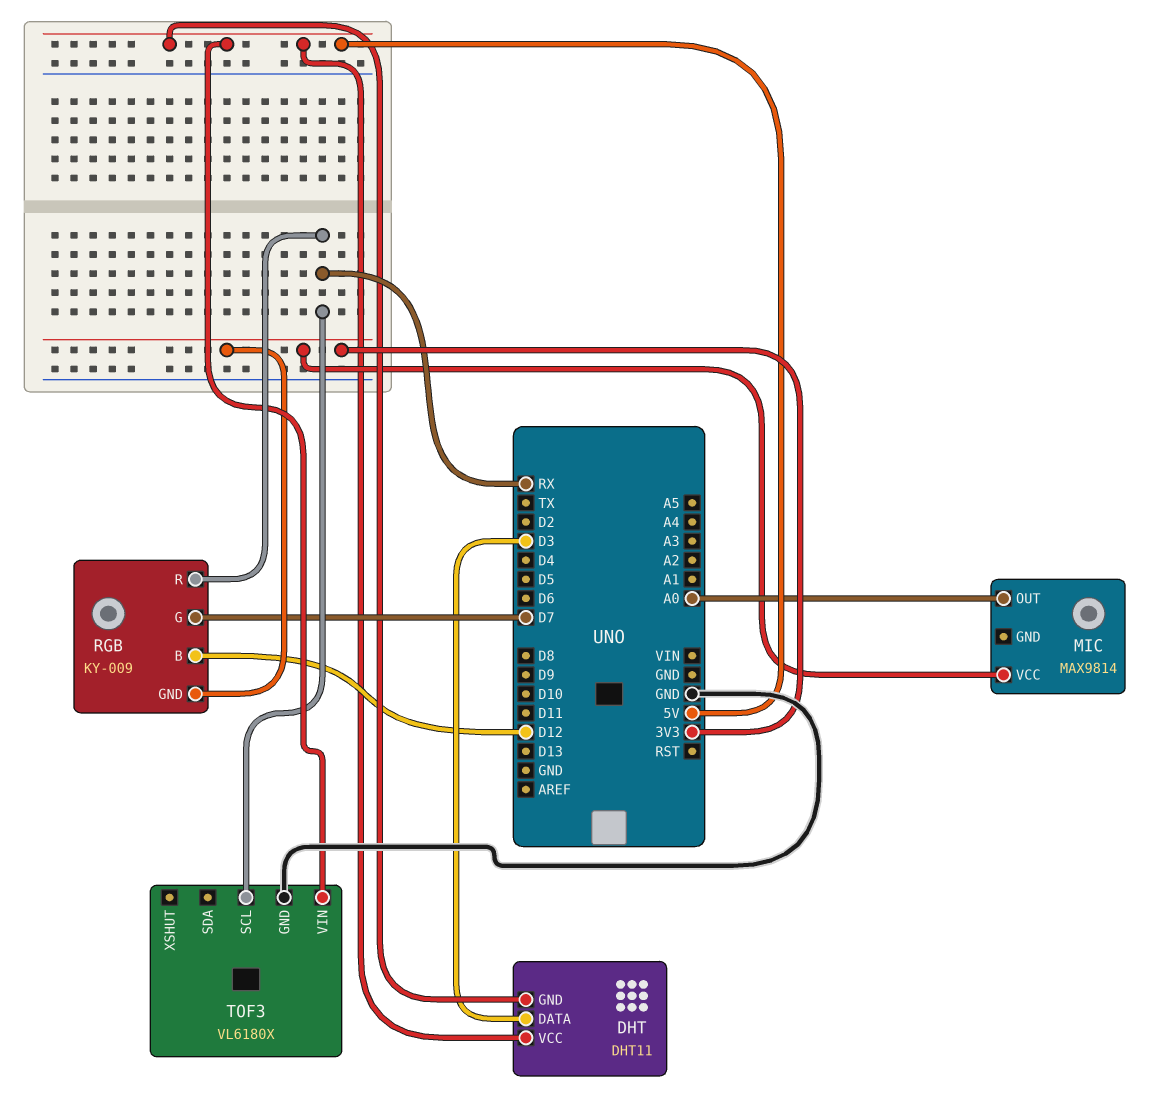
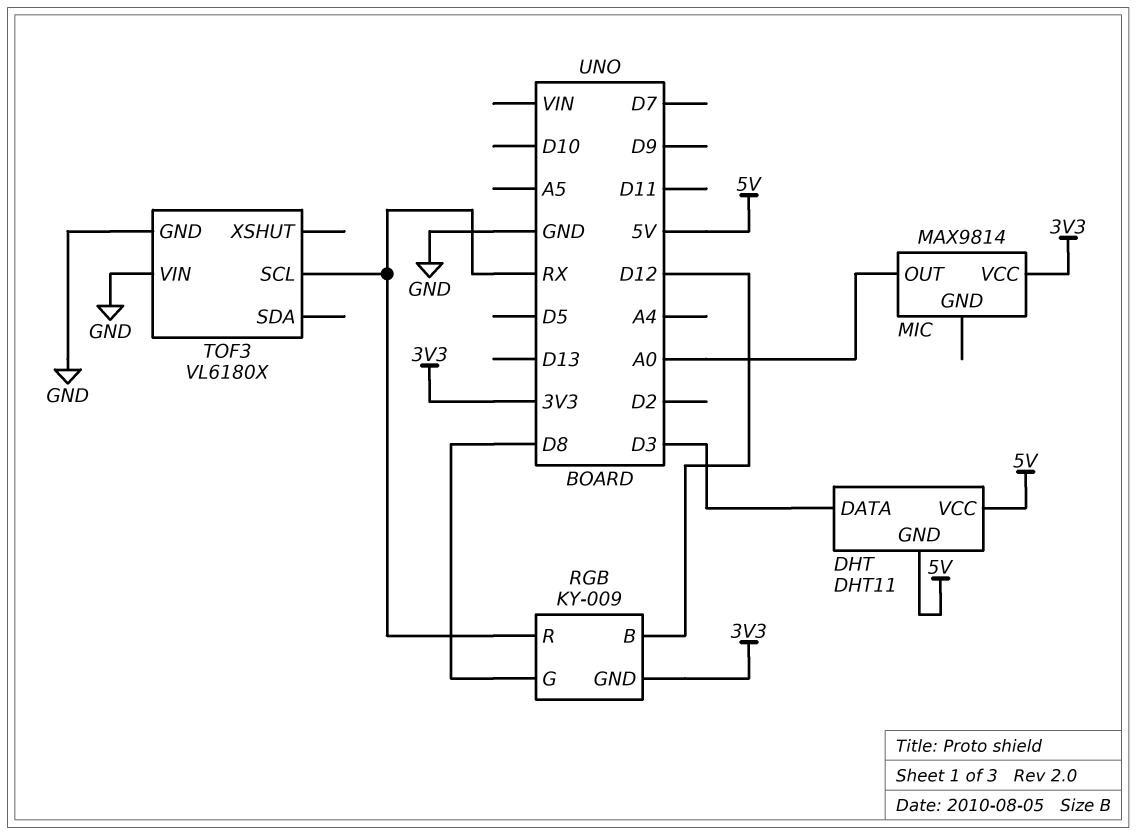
RGB pin G: D7 -> D8
TOF3 pin VIN: 5V -> GND

